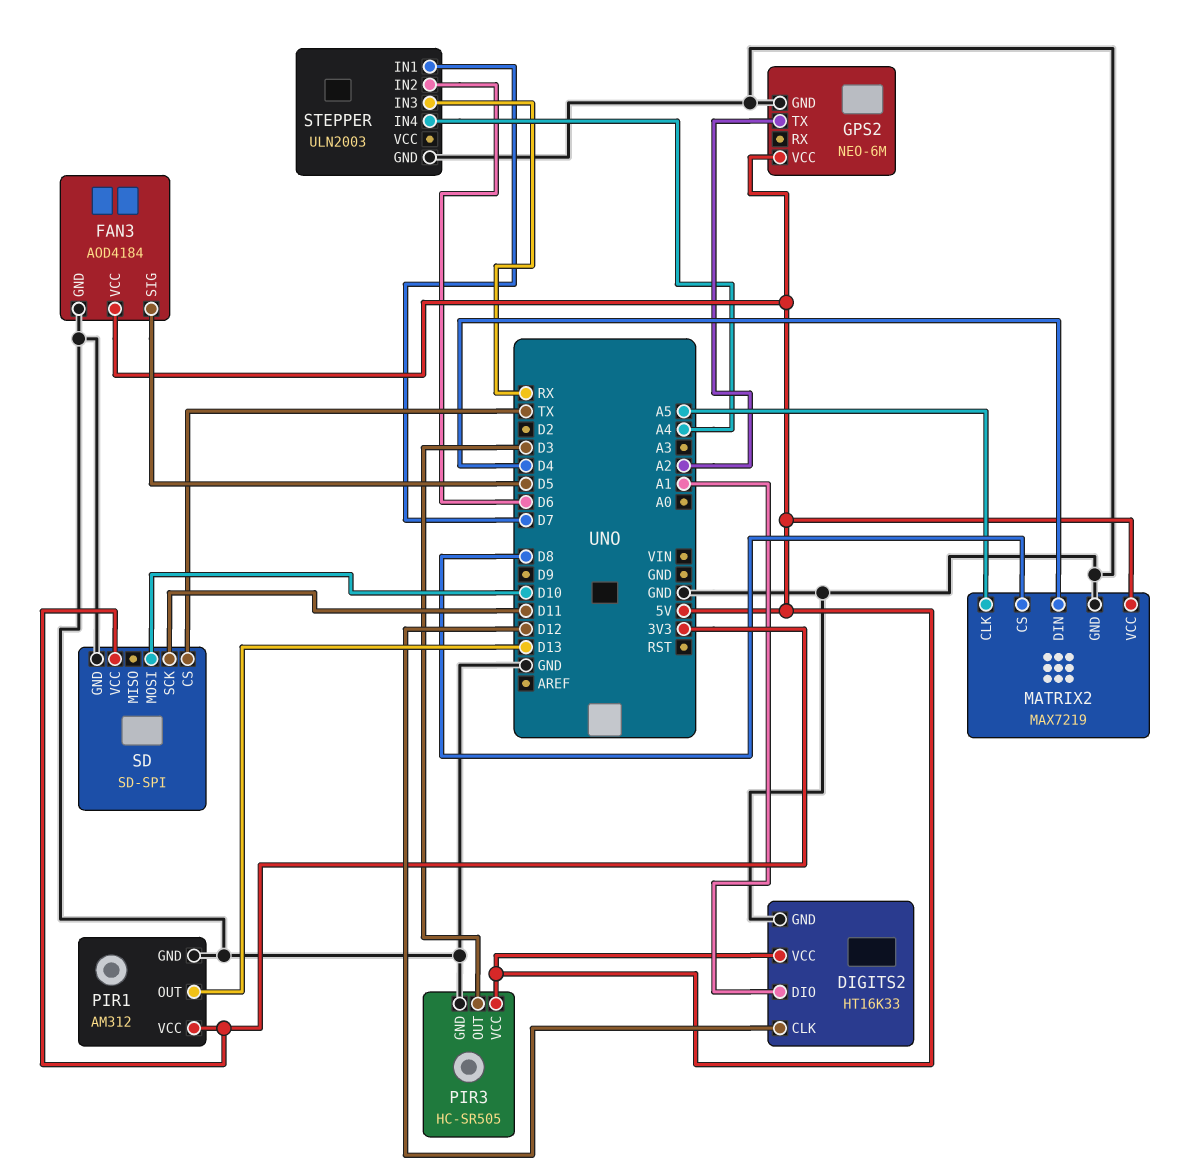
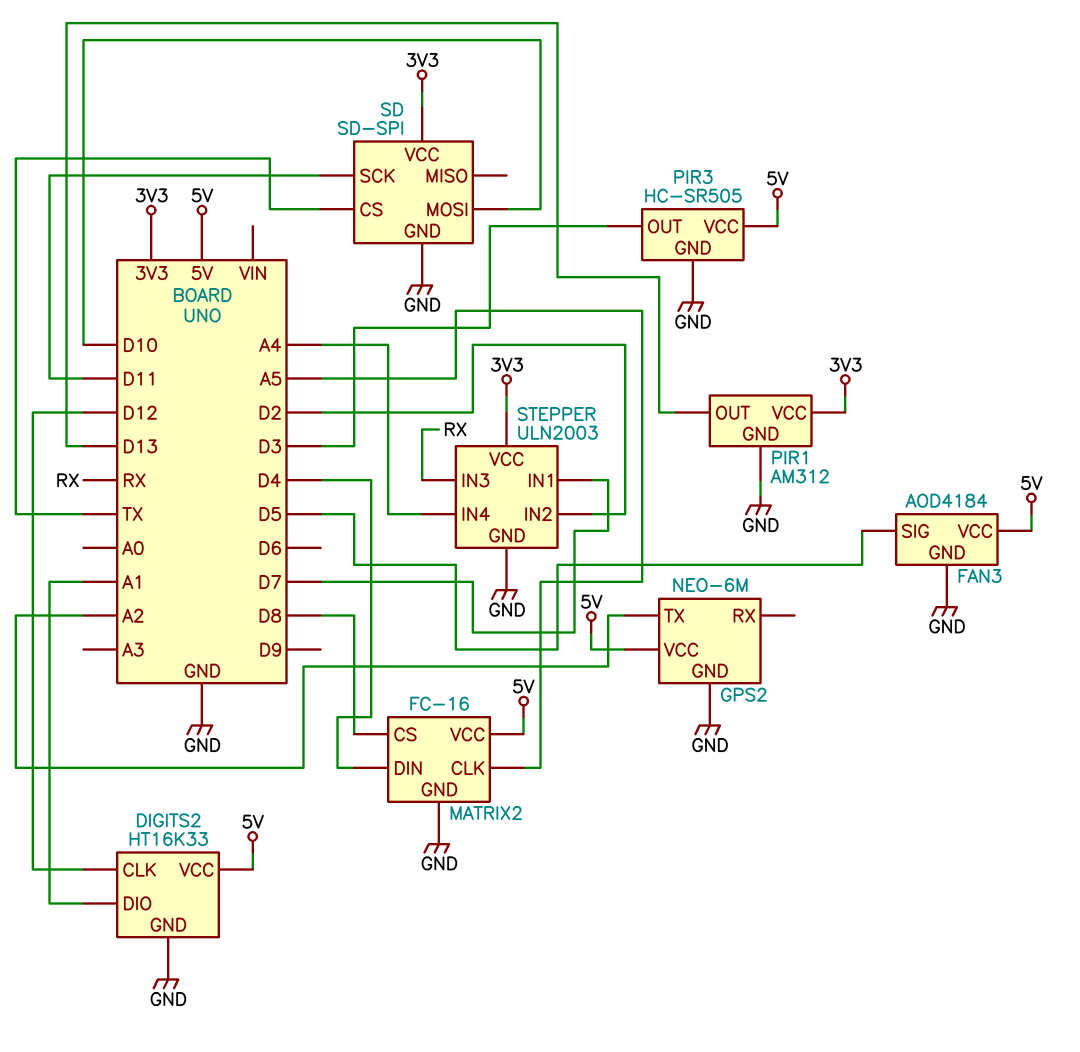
MATRIX2: MAX7219 -> FC-16
STEPPER pin IN2: D6 -> D2
STEPPER pin VCC: none -> 3V3

